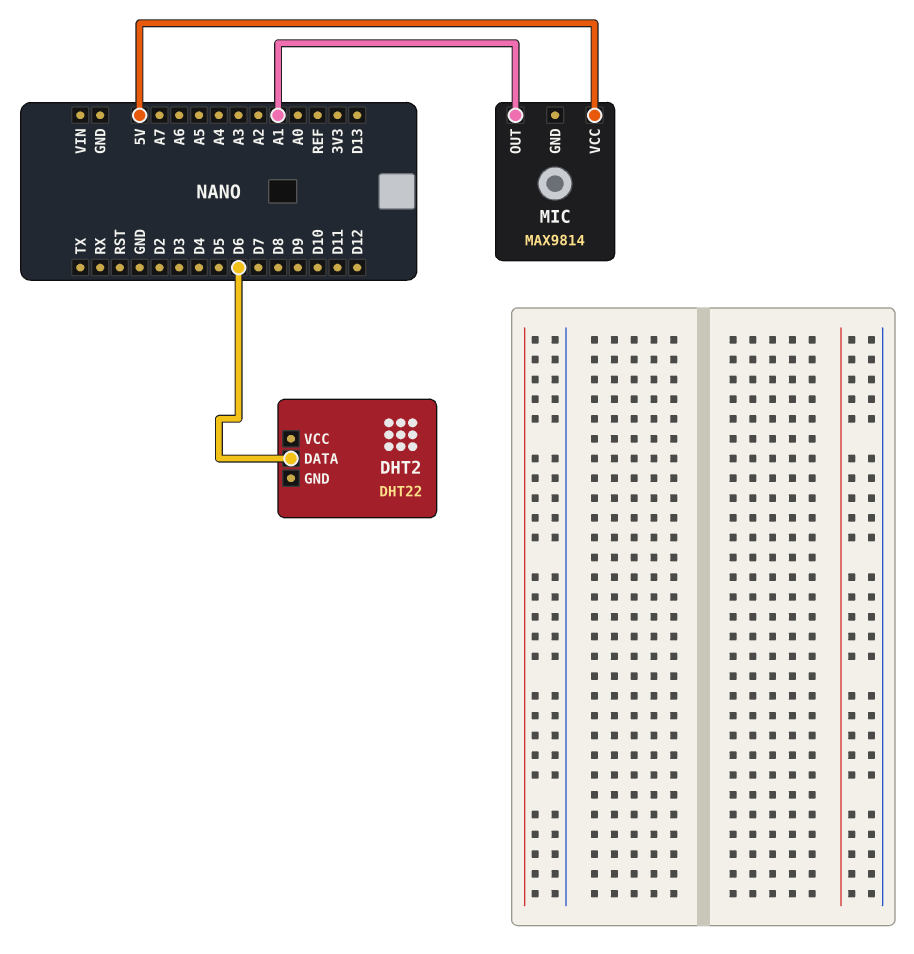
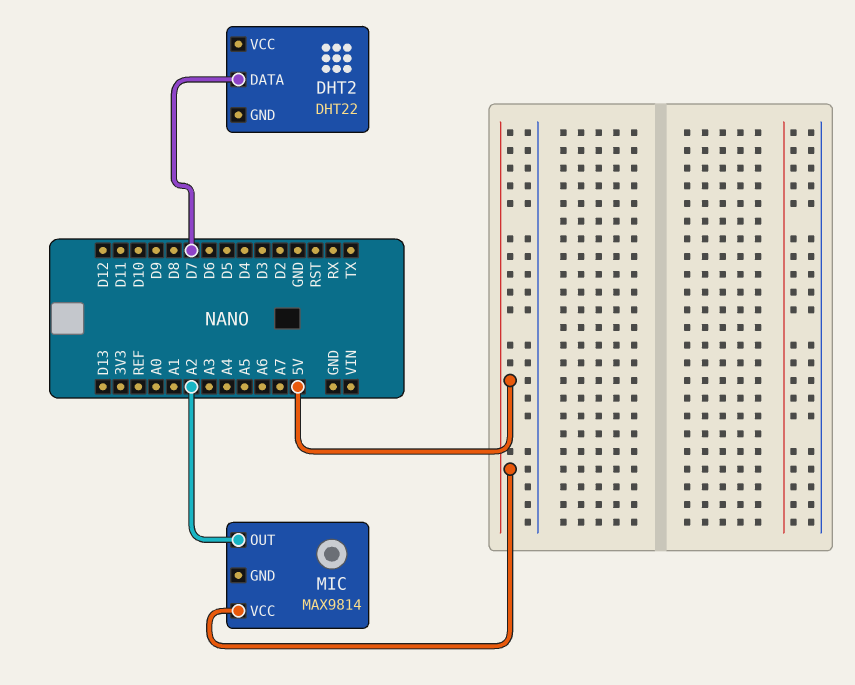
DHT2 pin DATA: D6 -> D7
MIC pin OUT: A1 -> A2

